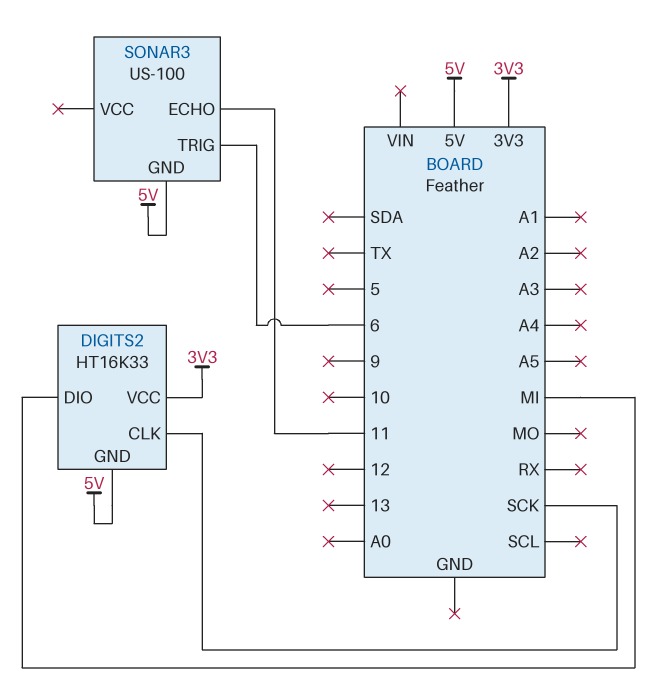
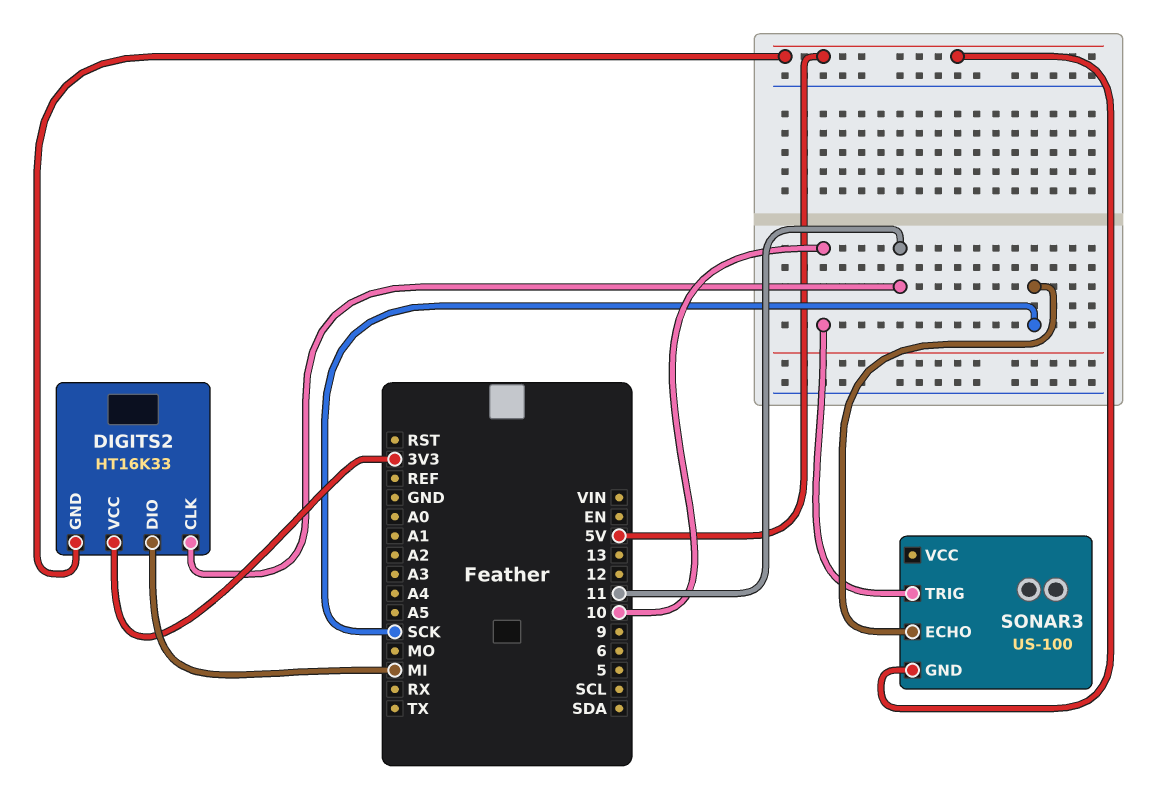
DIGITS2 pin CLK: SCK -> 11
SONAR3 pin ECHO: 11 -> SCK
SONAR3 pin TRIG: 6 -> 10

